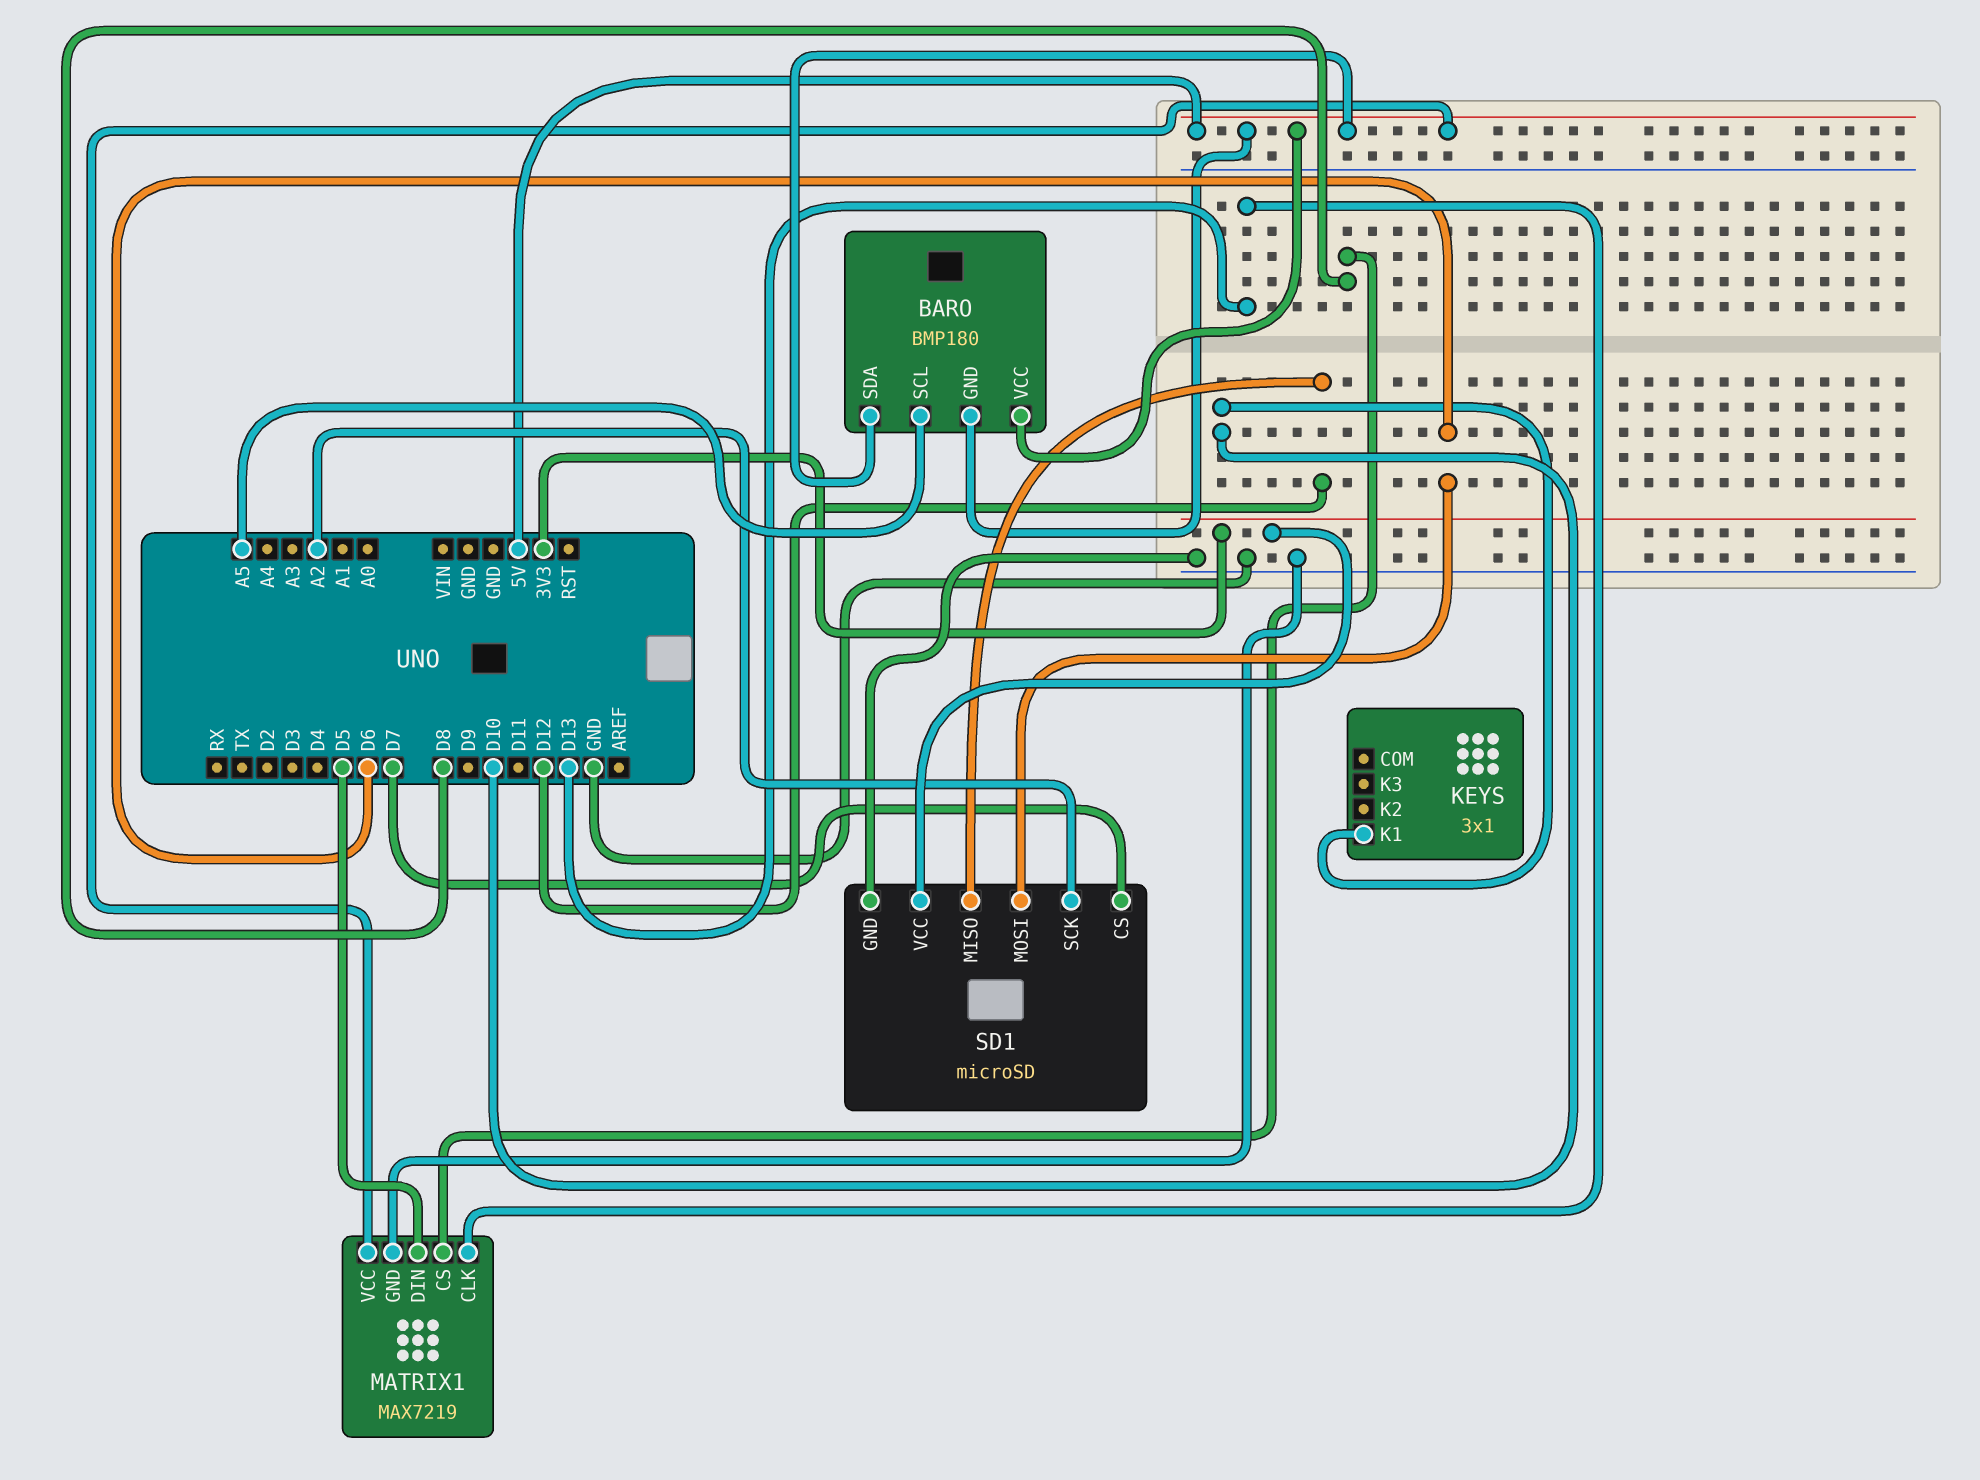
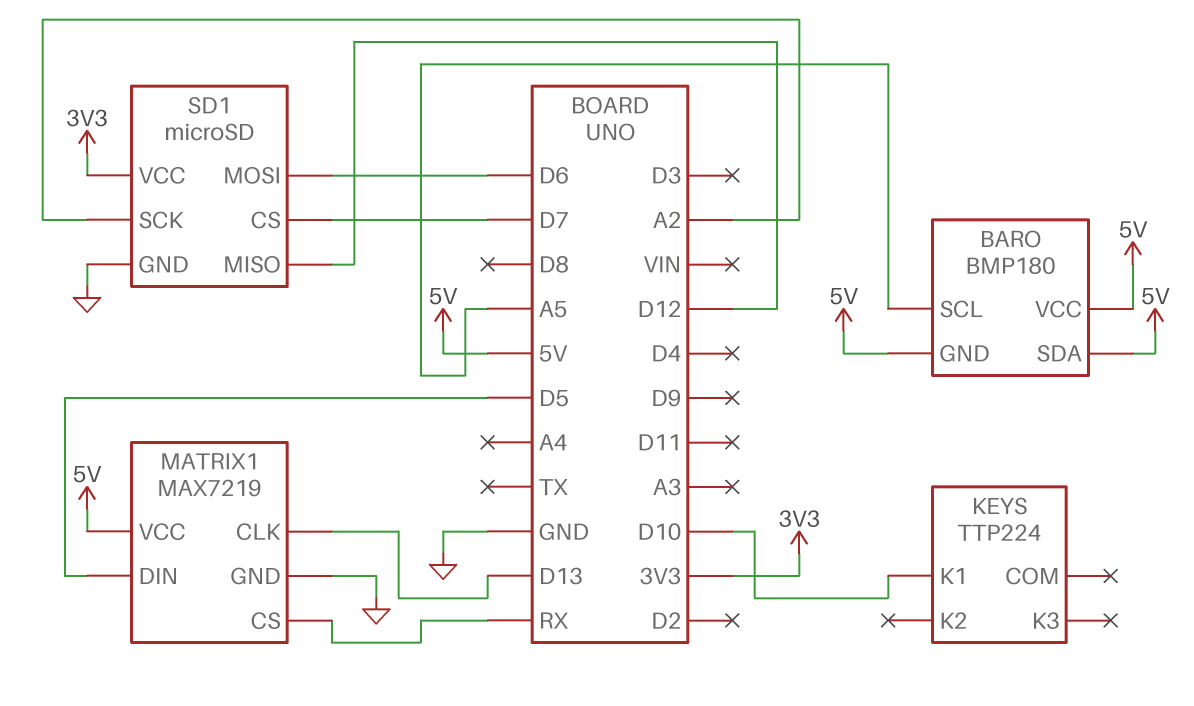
KEYS: 3x1 -> TTP224
MATRIX1 pin CS: D8 -> RX

